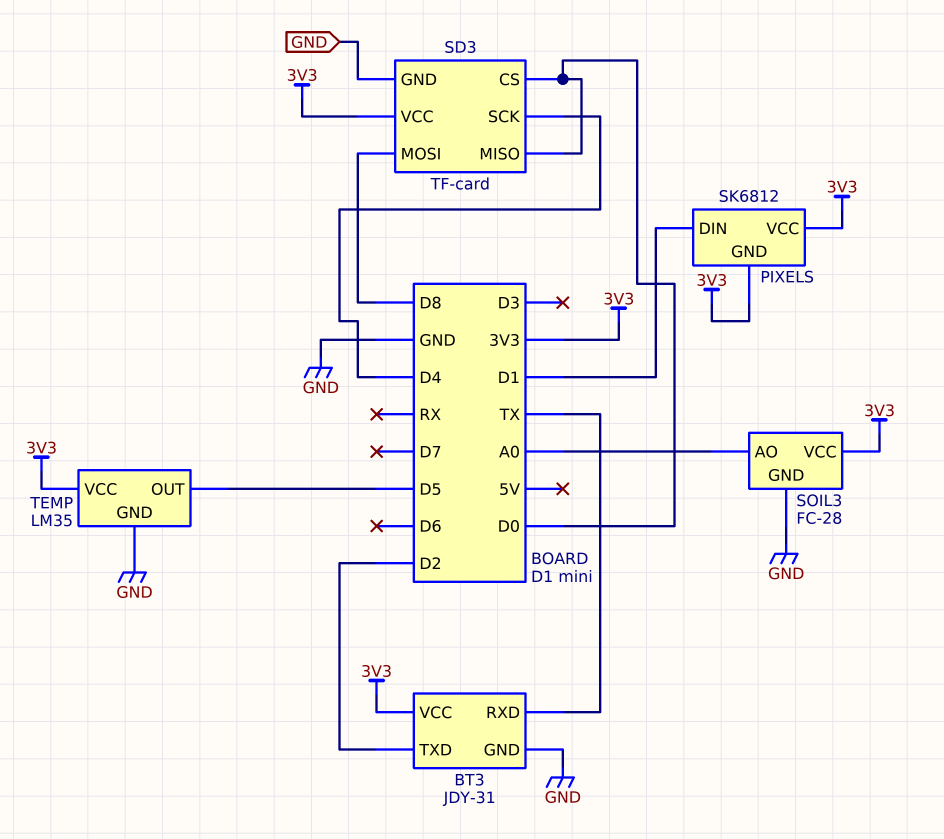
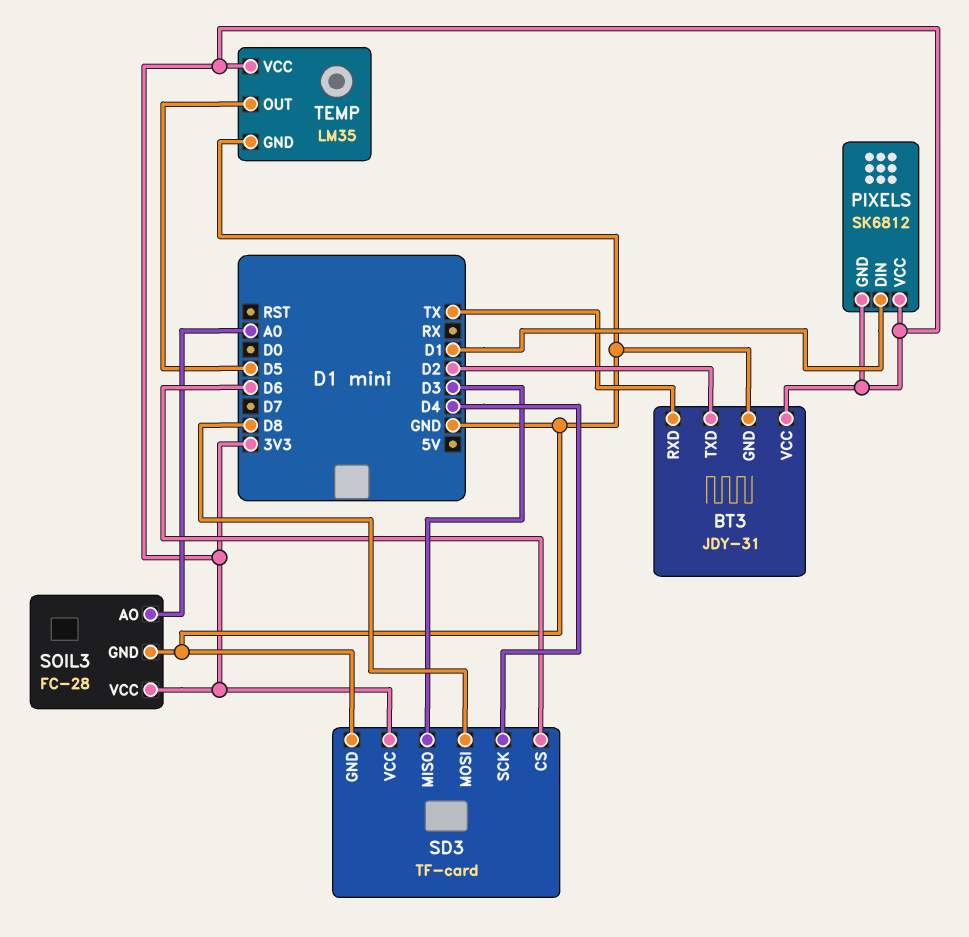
SD3 pin CS: D0 -> D6
SD3 pin MISO: D0 -> D3

